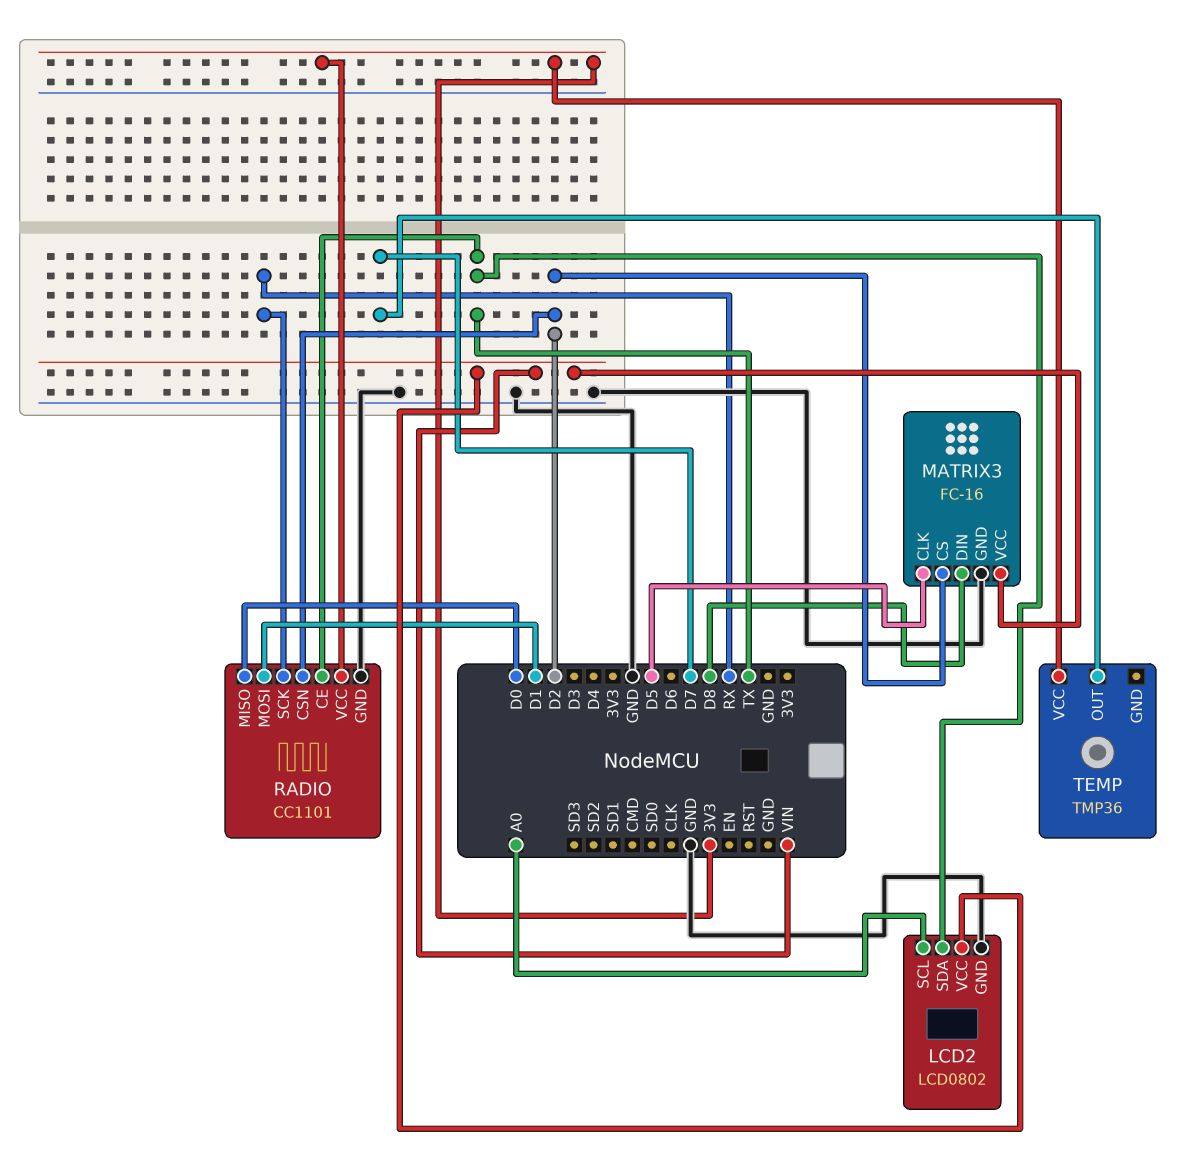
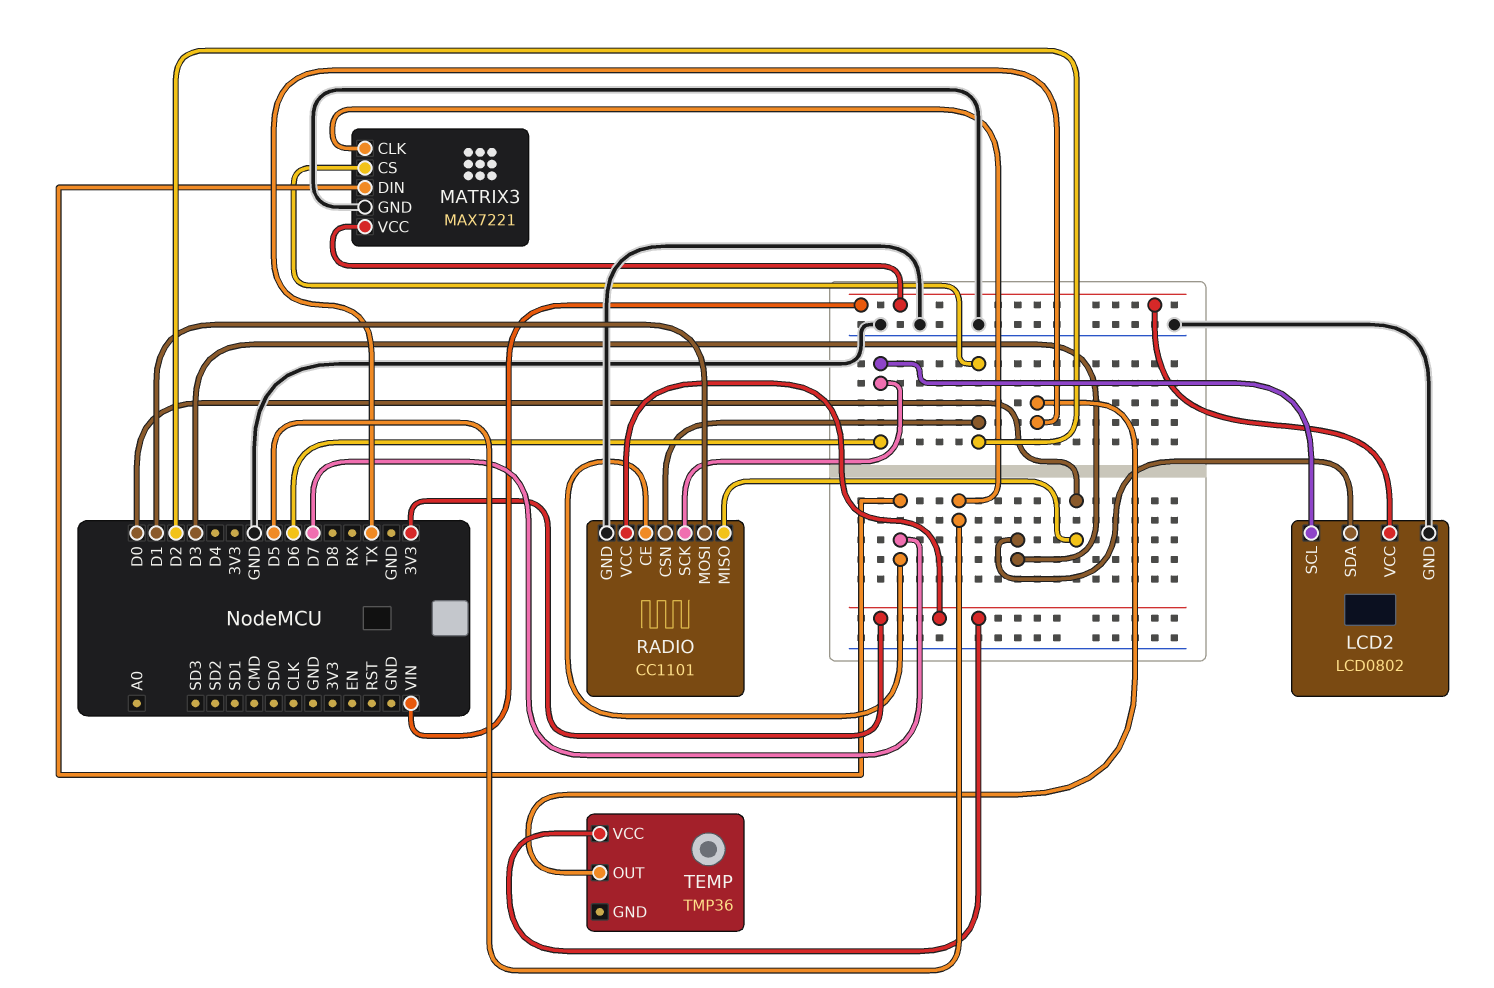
LCD2 pin SCL: A0 -> D6
LCD2 pin SDA: TX -> D3
MATRIX3: FC-16 -> MAX7221
MATRIX3 pin DIN: D8 -> D7
RADIO pin CE: TX -> D7
RADIO pin SCK: RX -> D6
TEMP pin OUT: D7 -> TX

